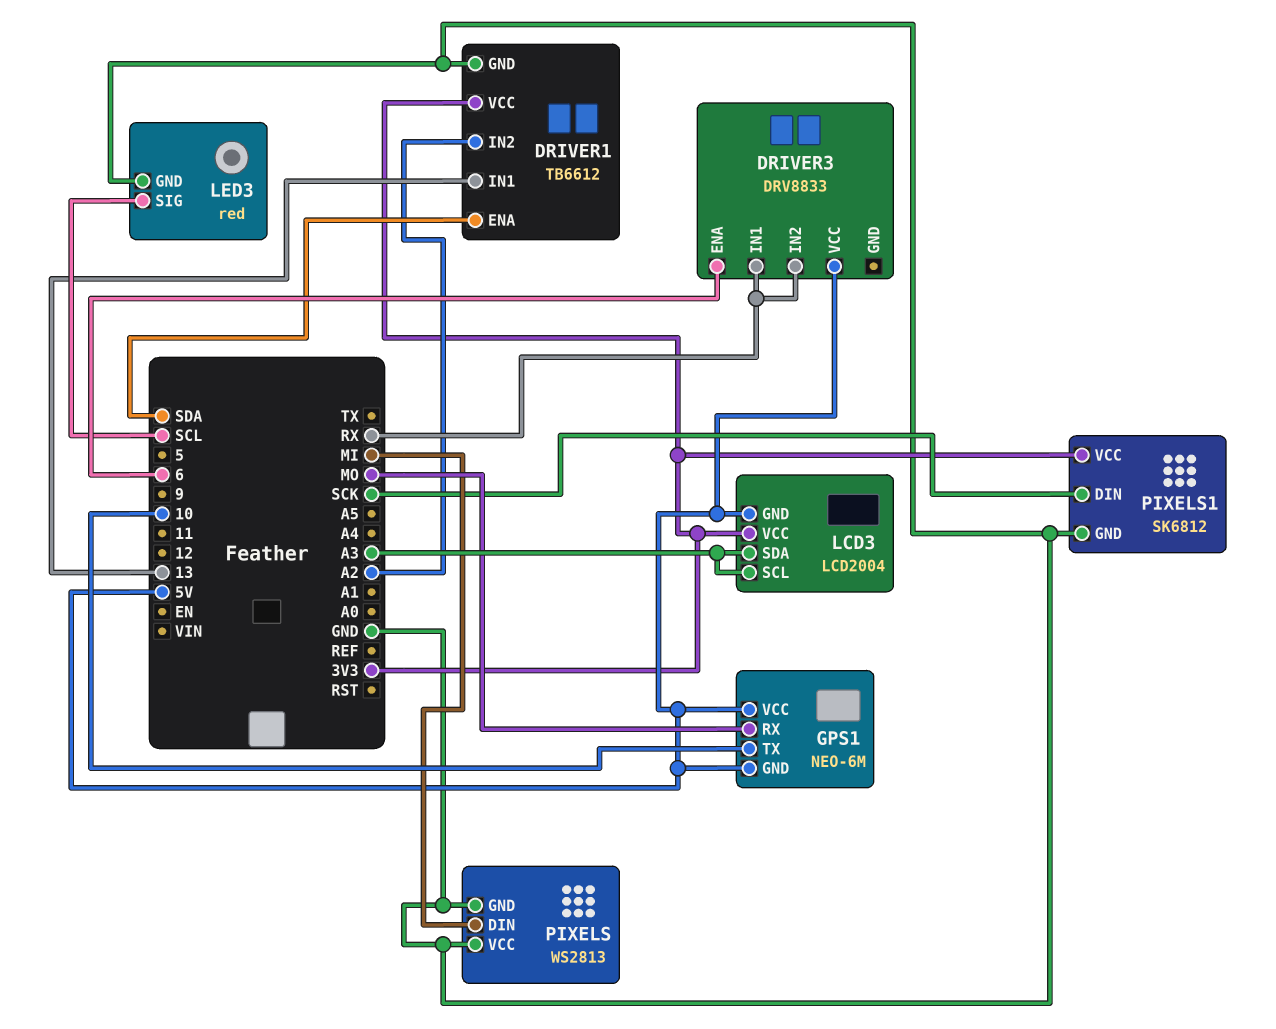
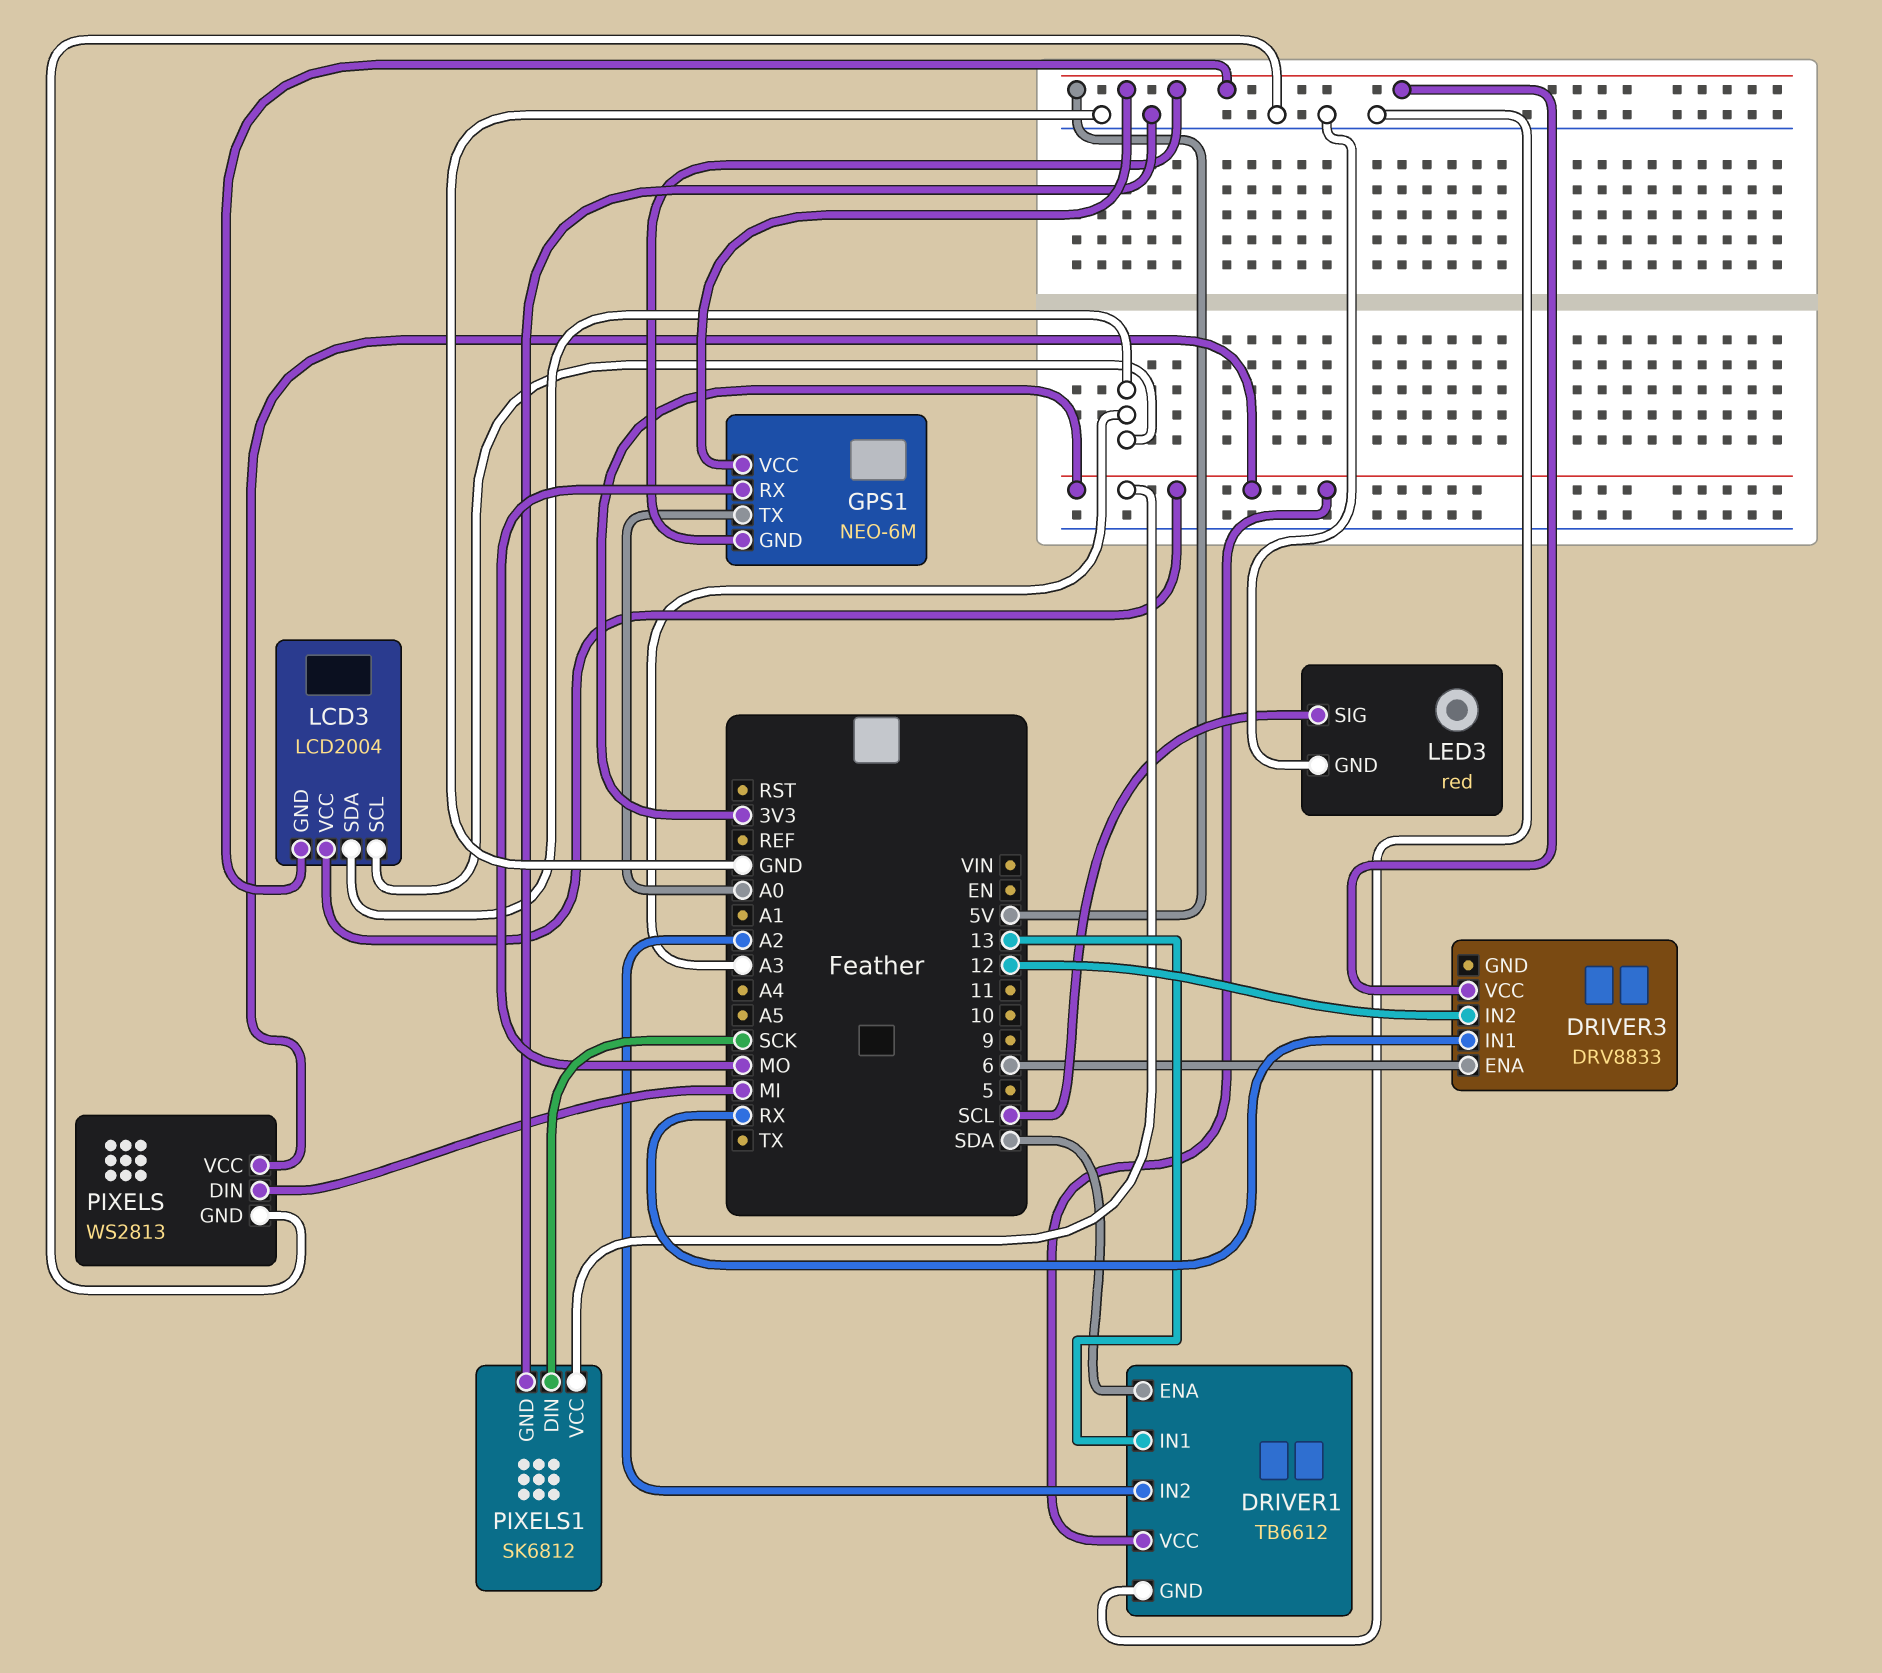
DRIVER3 pin IN2: RX -> 12
GPS1 pin TX: 10 -> A0
PIXELS pin VCC: GND -> 3V3

